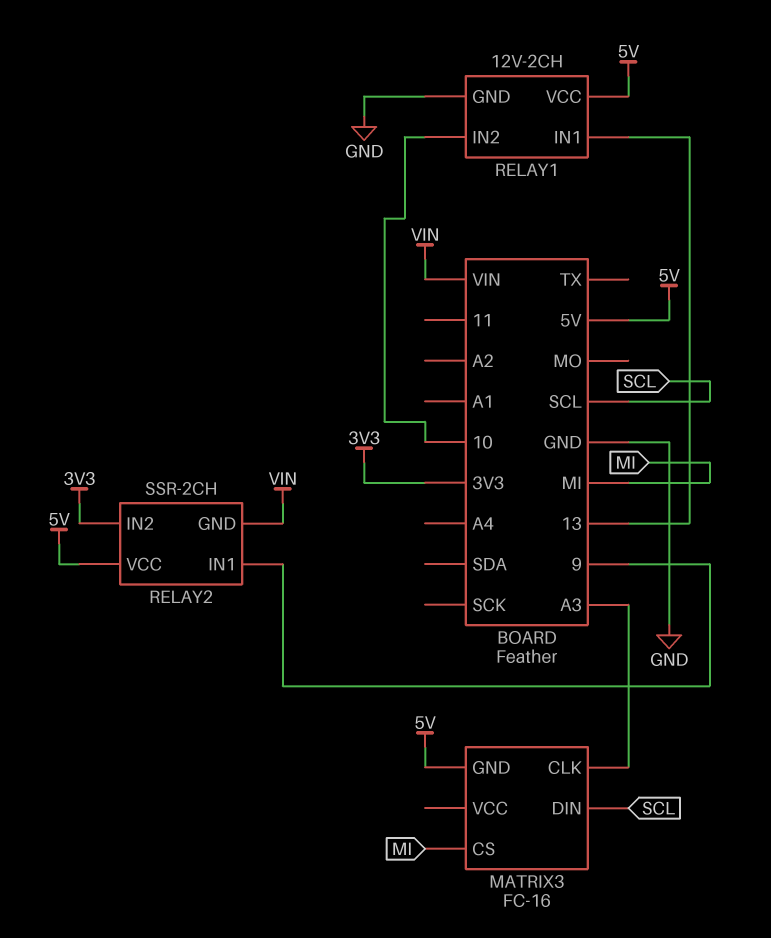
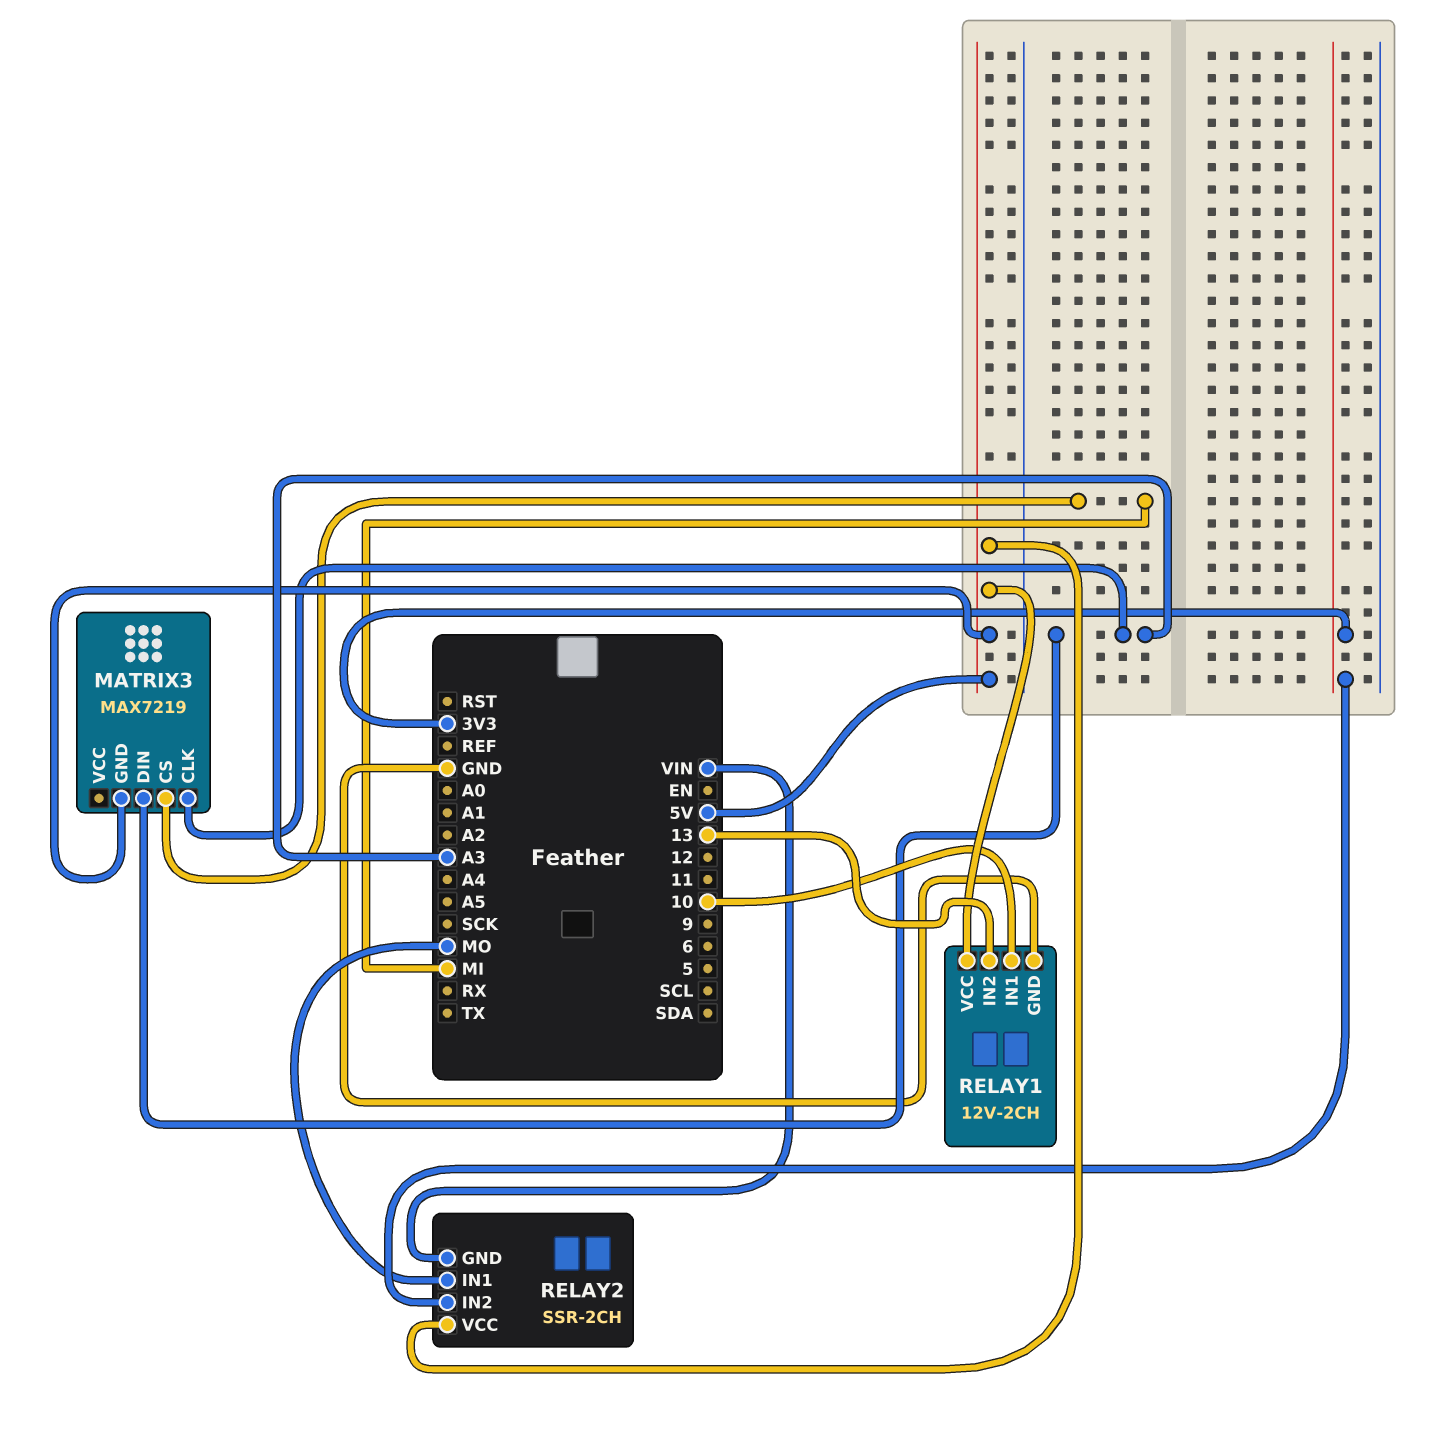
MATRIX3: FC-16 -> MAX7219
MATRIX3 pin DIN: SCL -> A3
RELAY1 pin IN1: 13 -> 10
RELAY1 pin IN2: 10 -> 13
RELAY2 pin IN1: 9 -> MO

